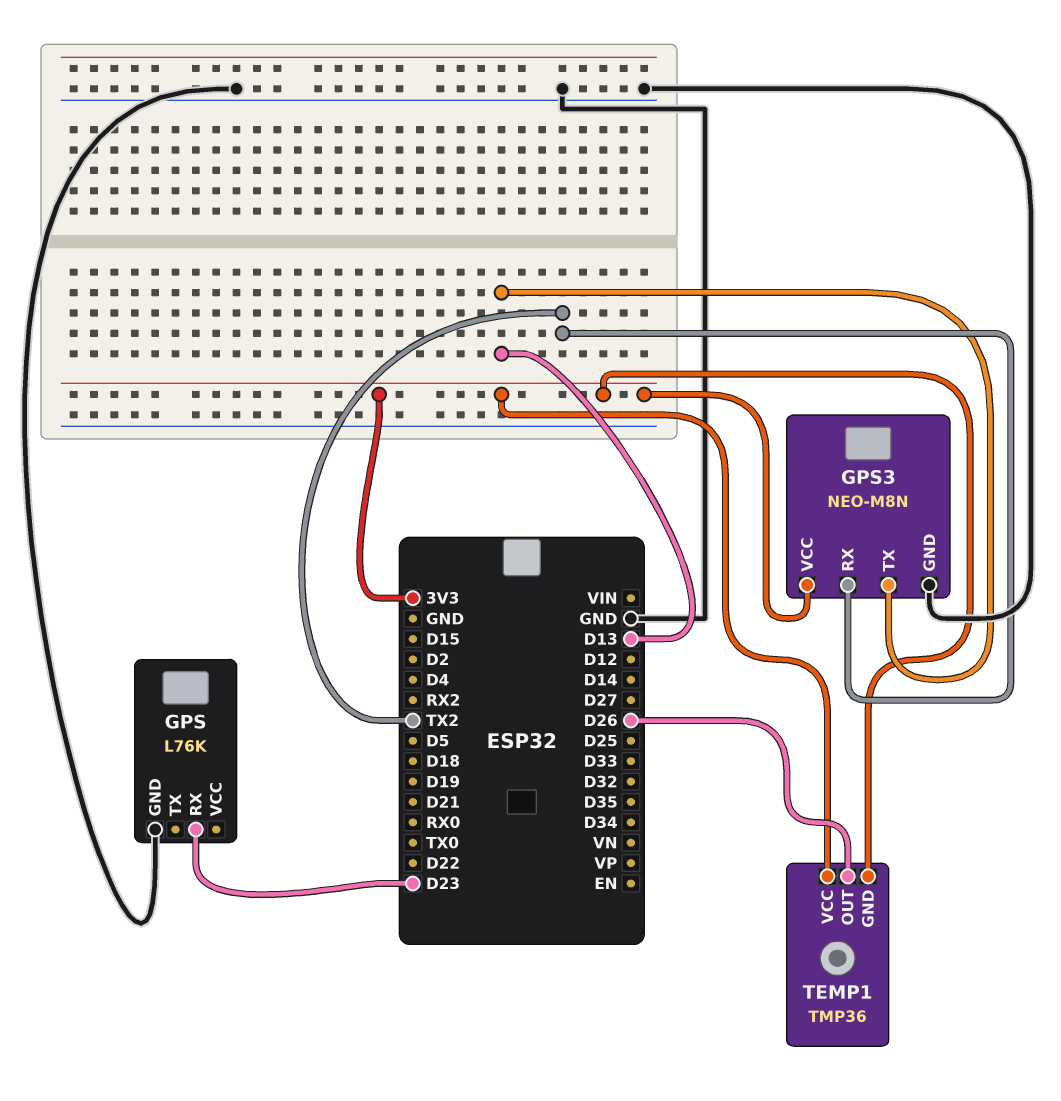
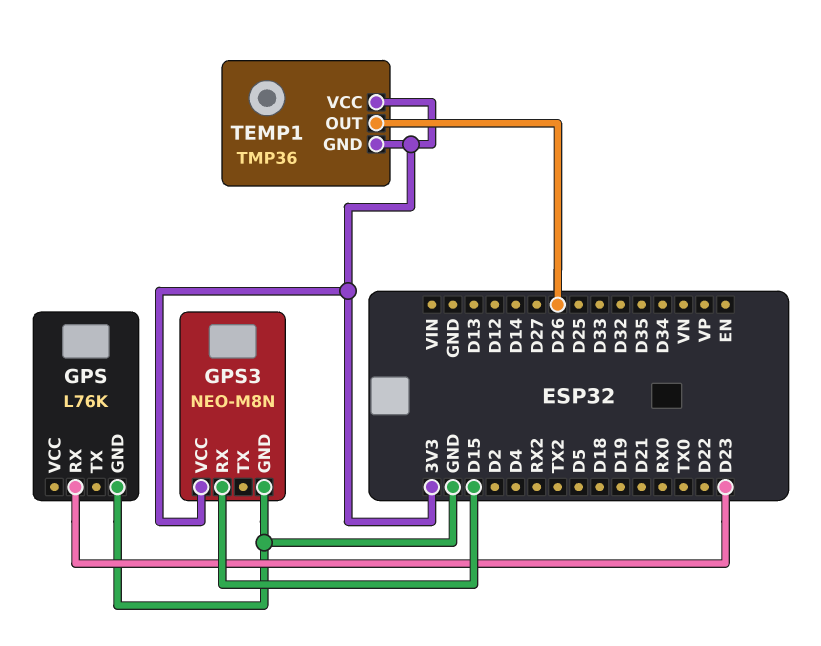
GPS3 pin RX: TX2 -> D15
GPS3 pin TX: D13 -> none

